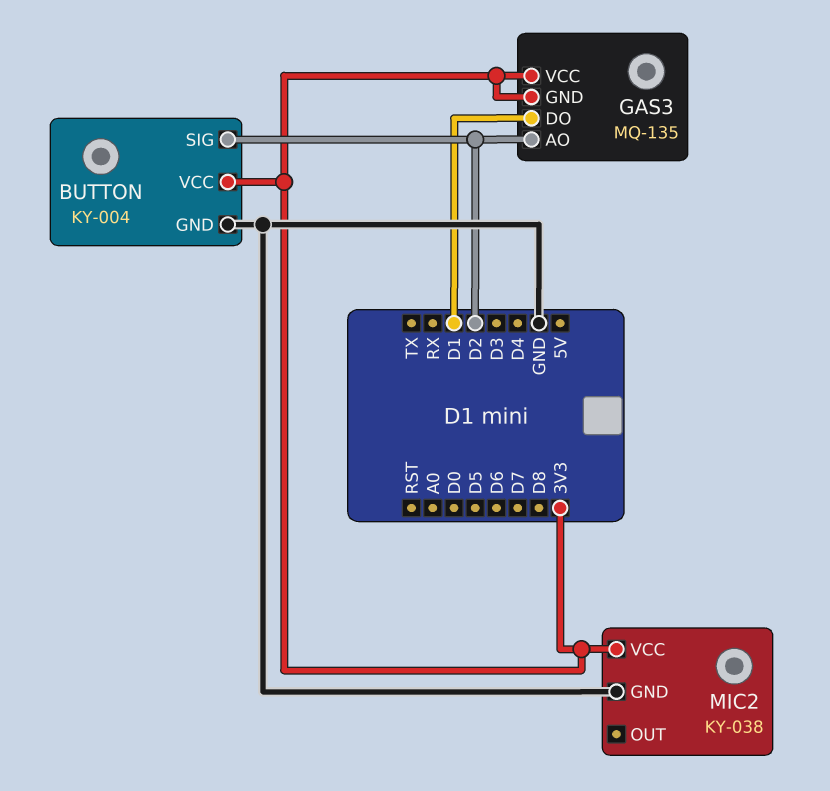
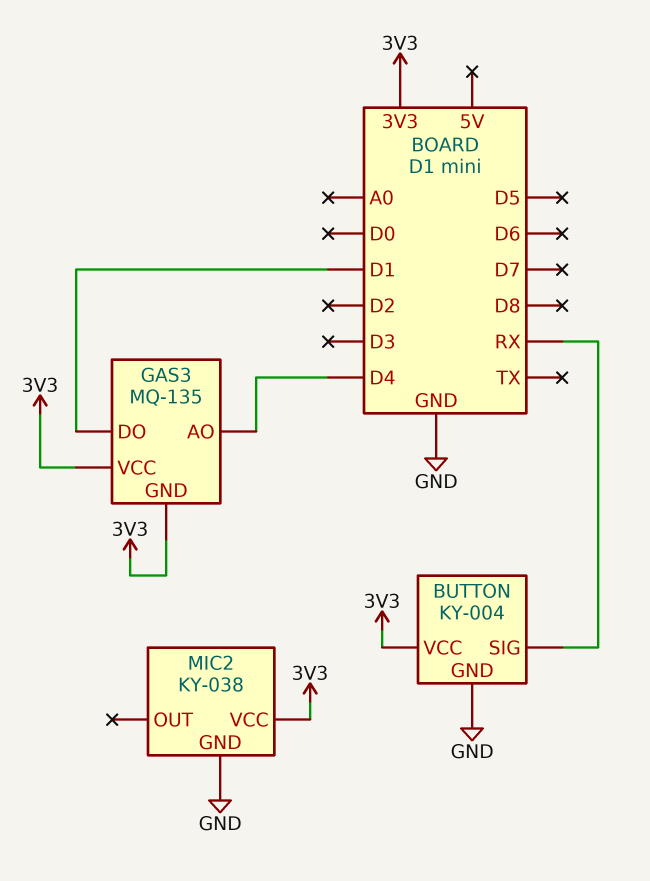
BUTTON pin SIG: D2 -> RX
GAS3 pin AO: D2 -> D4

